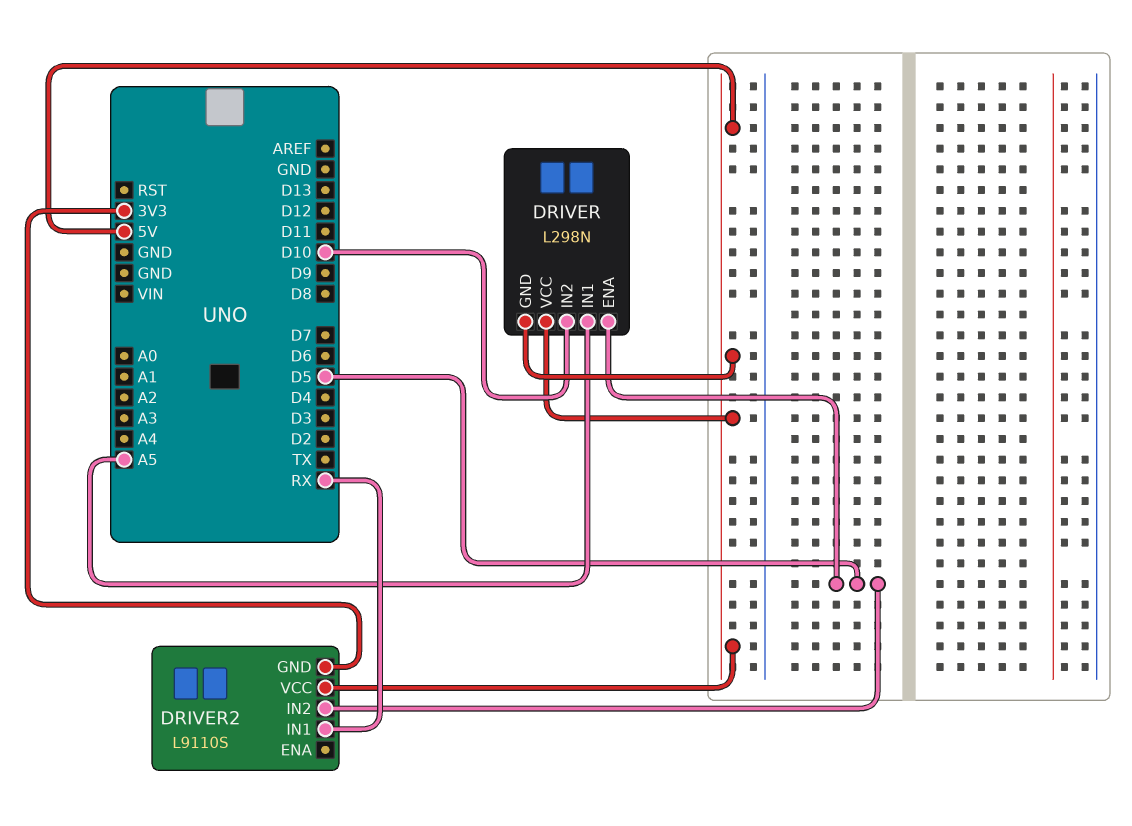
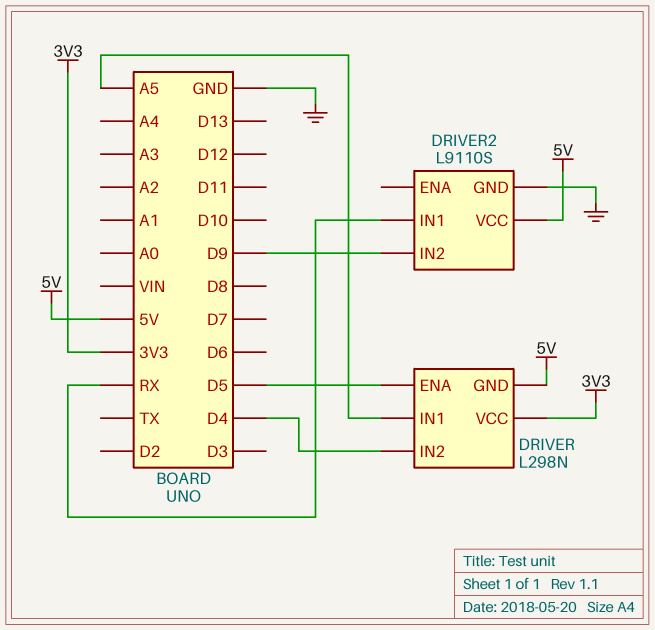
DRIVER pin IN2: D10 -> D4
DRIVER pin VCC: 5V -> 3V3
DRIVER2 pin GND: 3V3 -> GND
DRIVER2 pin IN2: D5 -> D9

